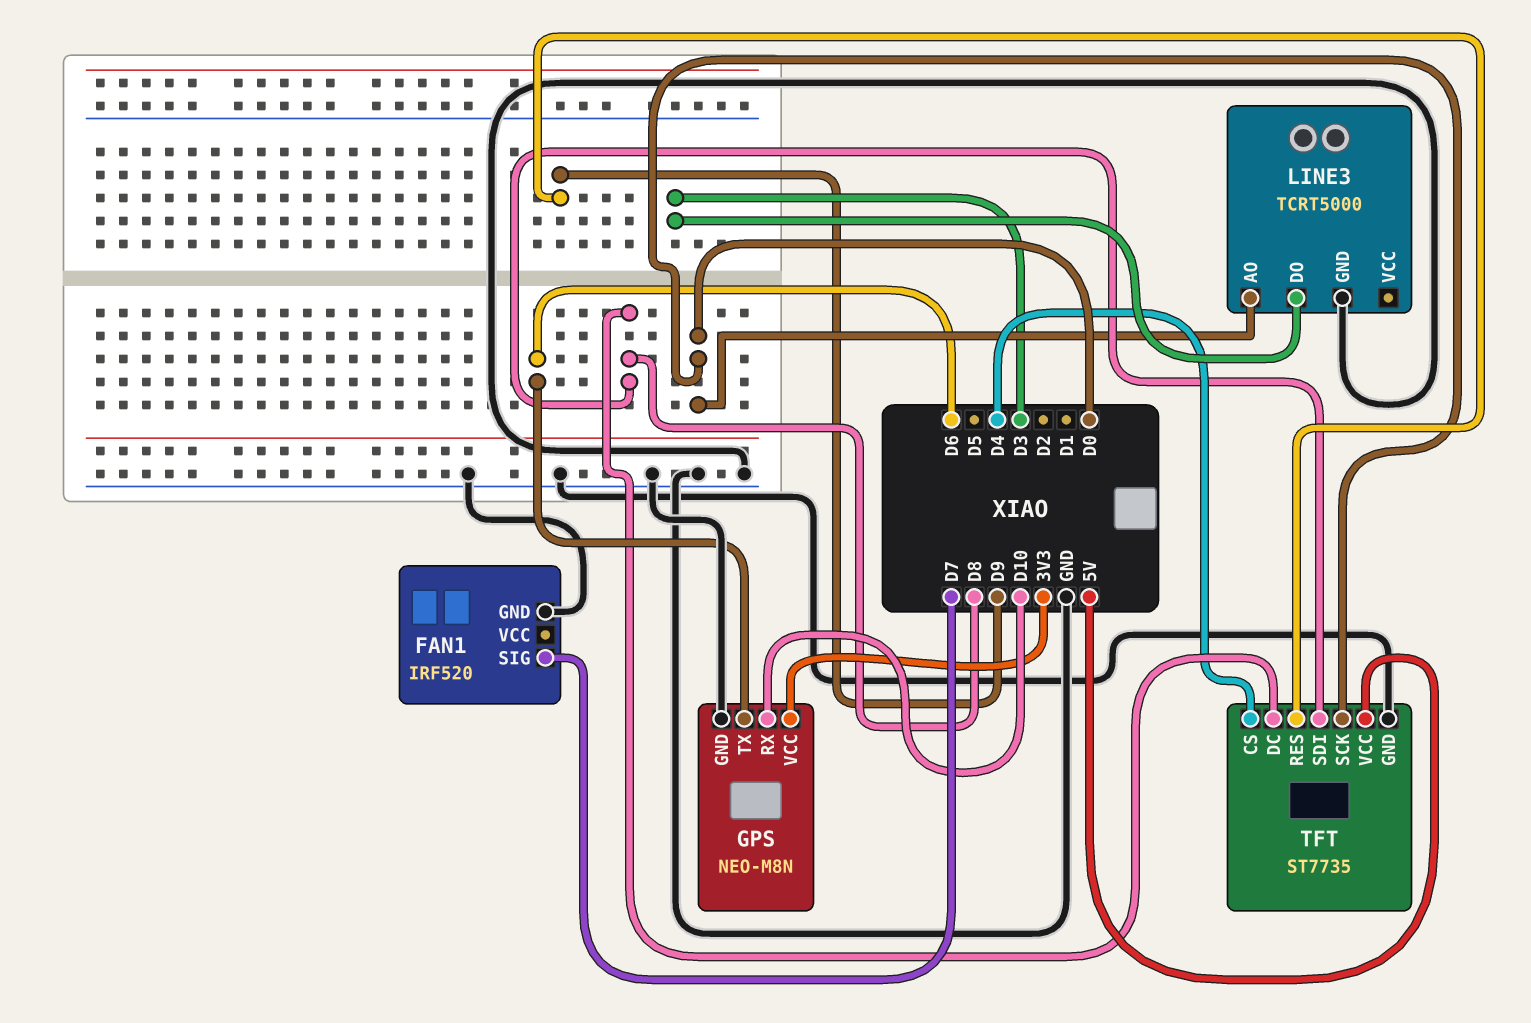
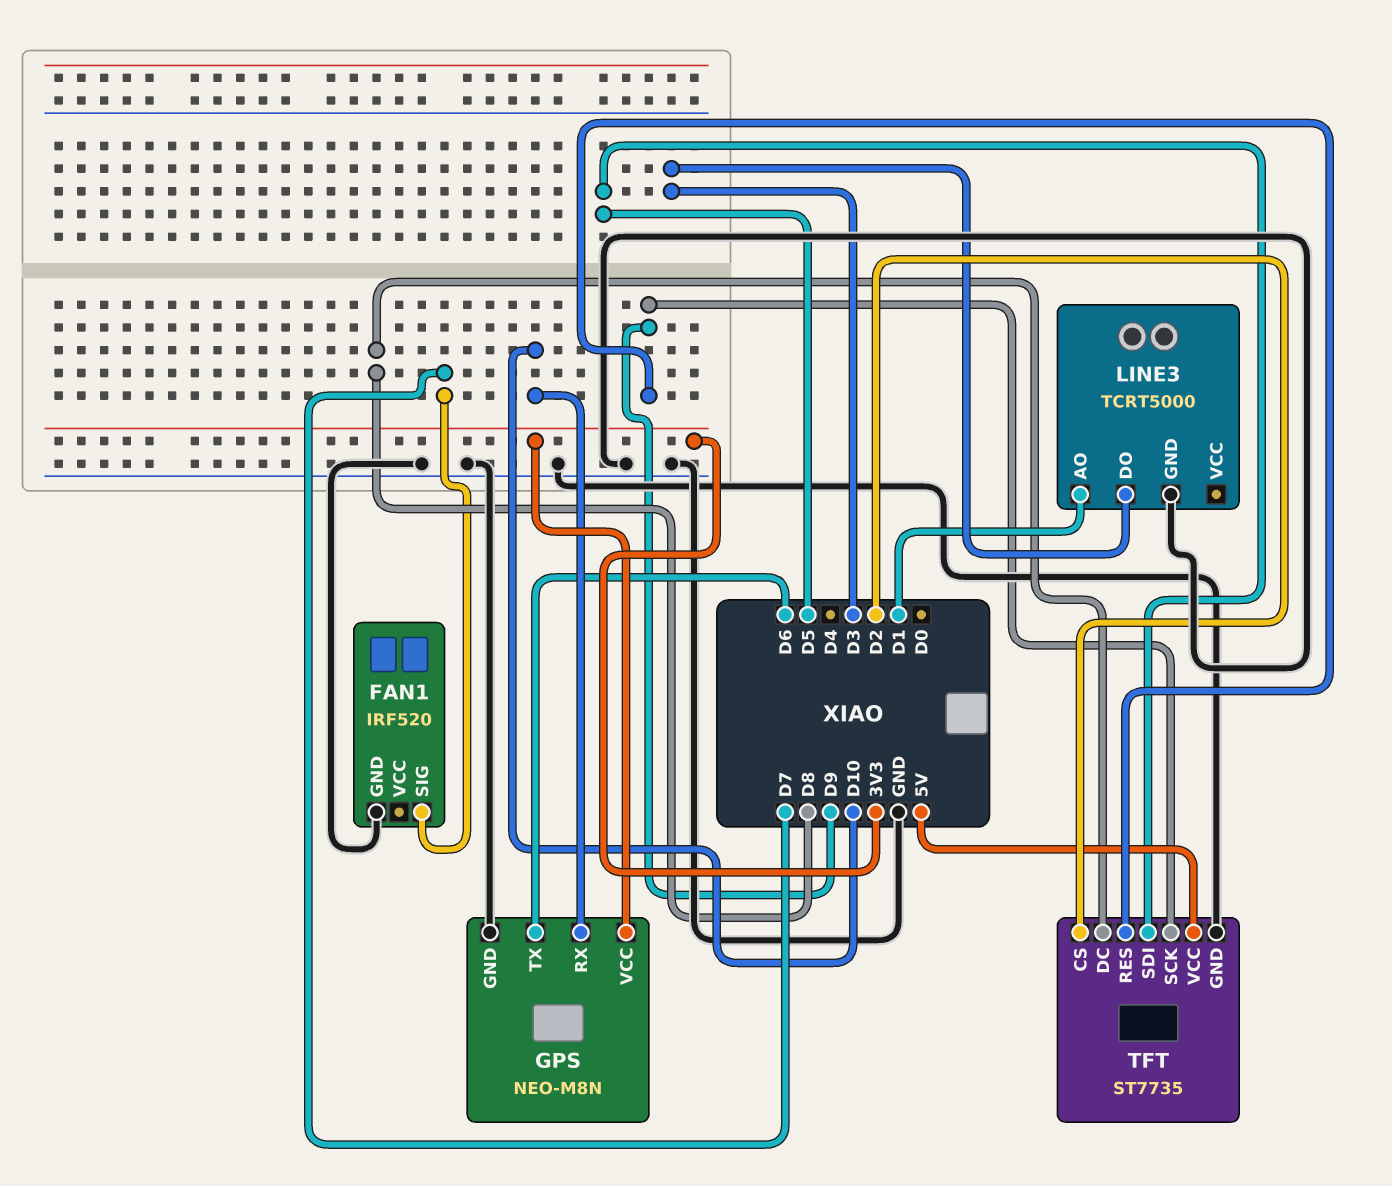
LINE3 pin AO: D0 -> D1
TFT pin CS: D4 -> D2
TFT pin SCK: D0 -> D9
TFT pin SDI: D8 -> D5

